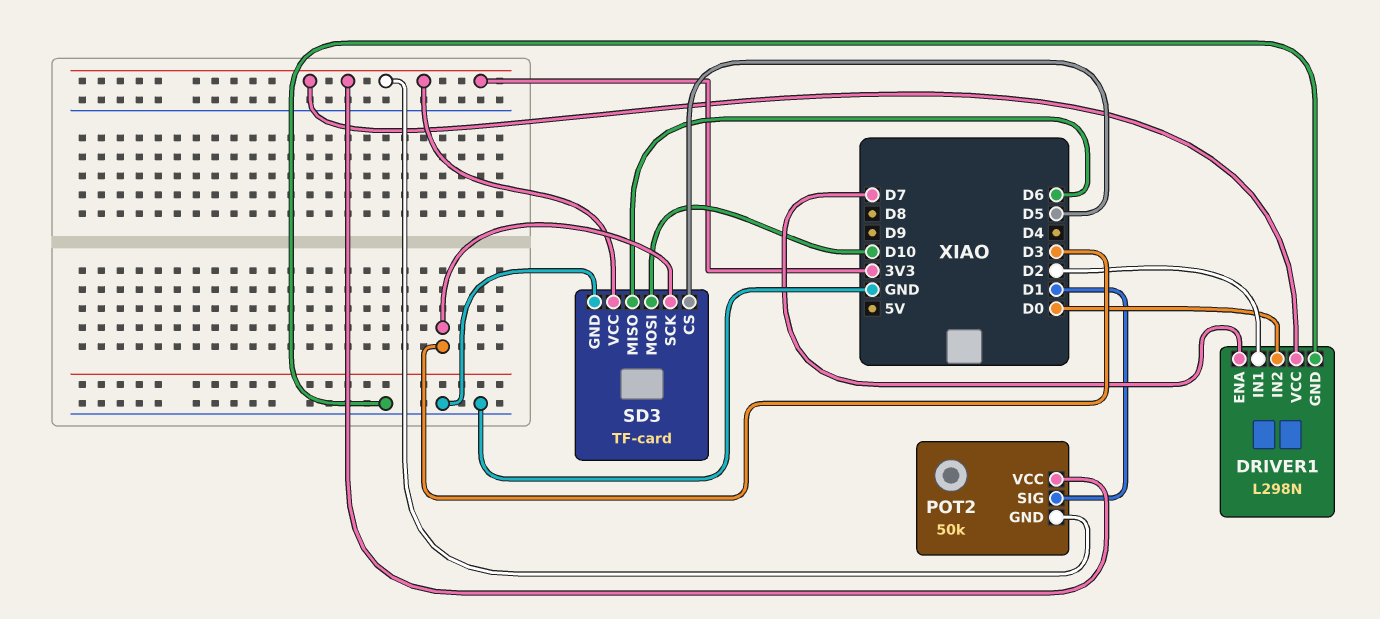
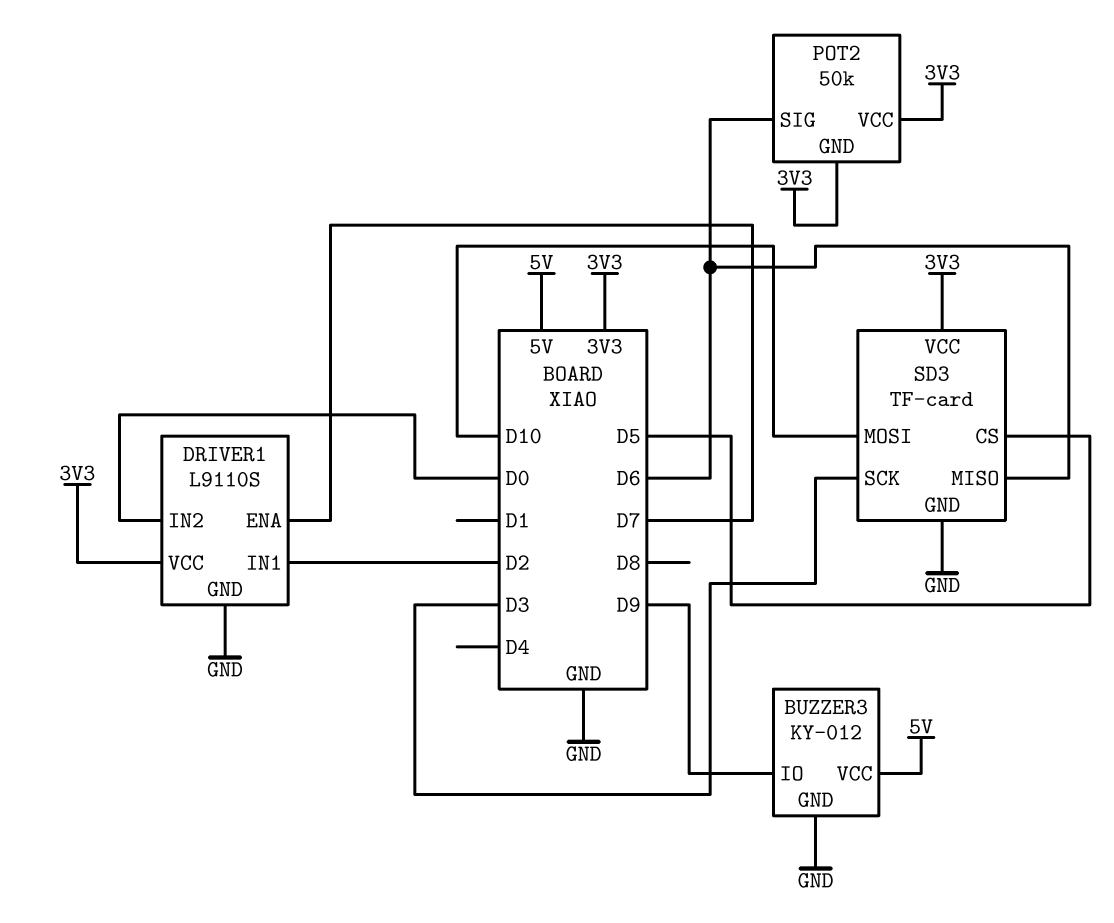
BUZZER3: none -> KY-012
BUZZER3 pin GND: none -> GND
BUZZER3 pin IO: none -> D9
BUZZER3 pin VCC: none -> 5V
DRIVER1: L298N -> L9110S
POT2 pin SIG: D1 -> D6

